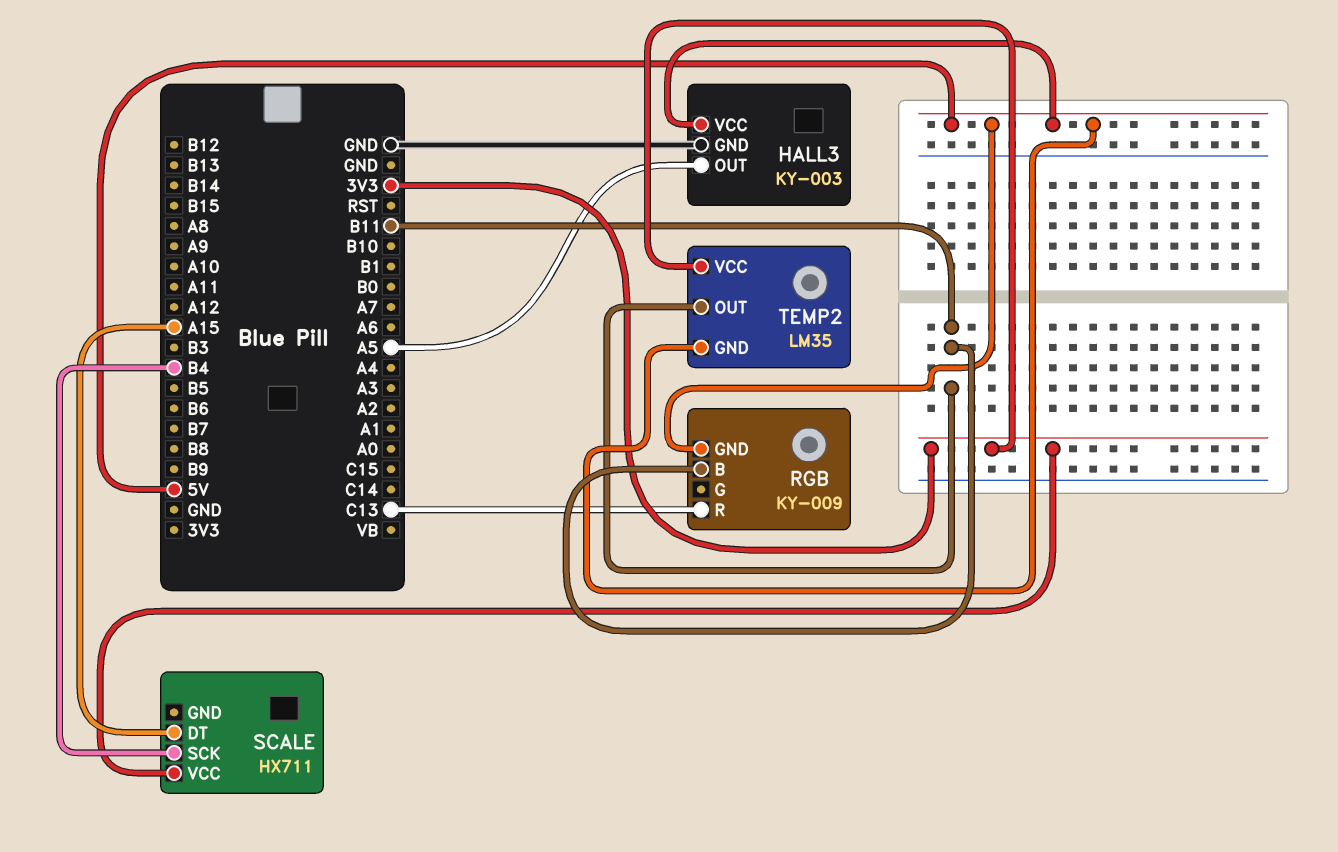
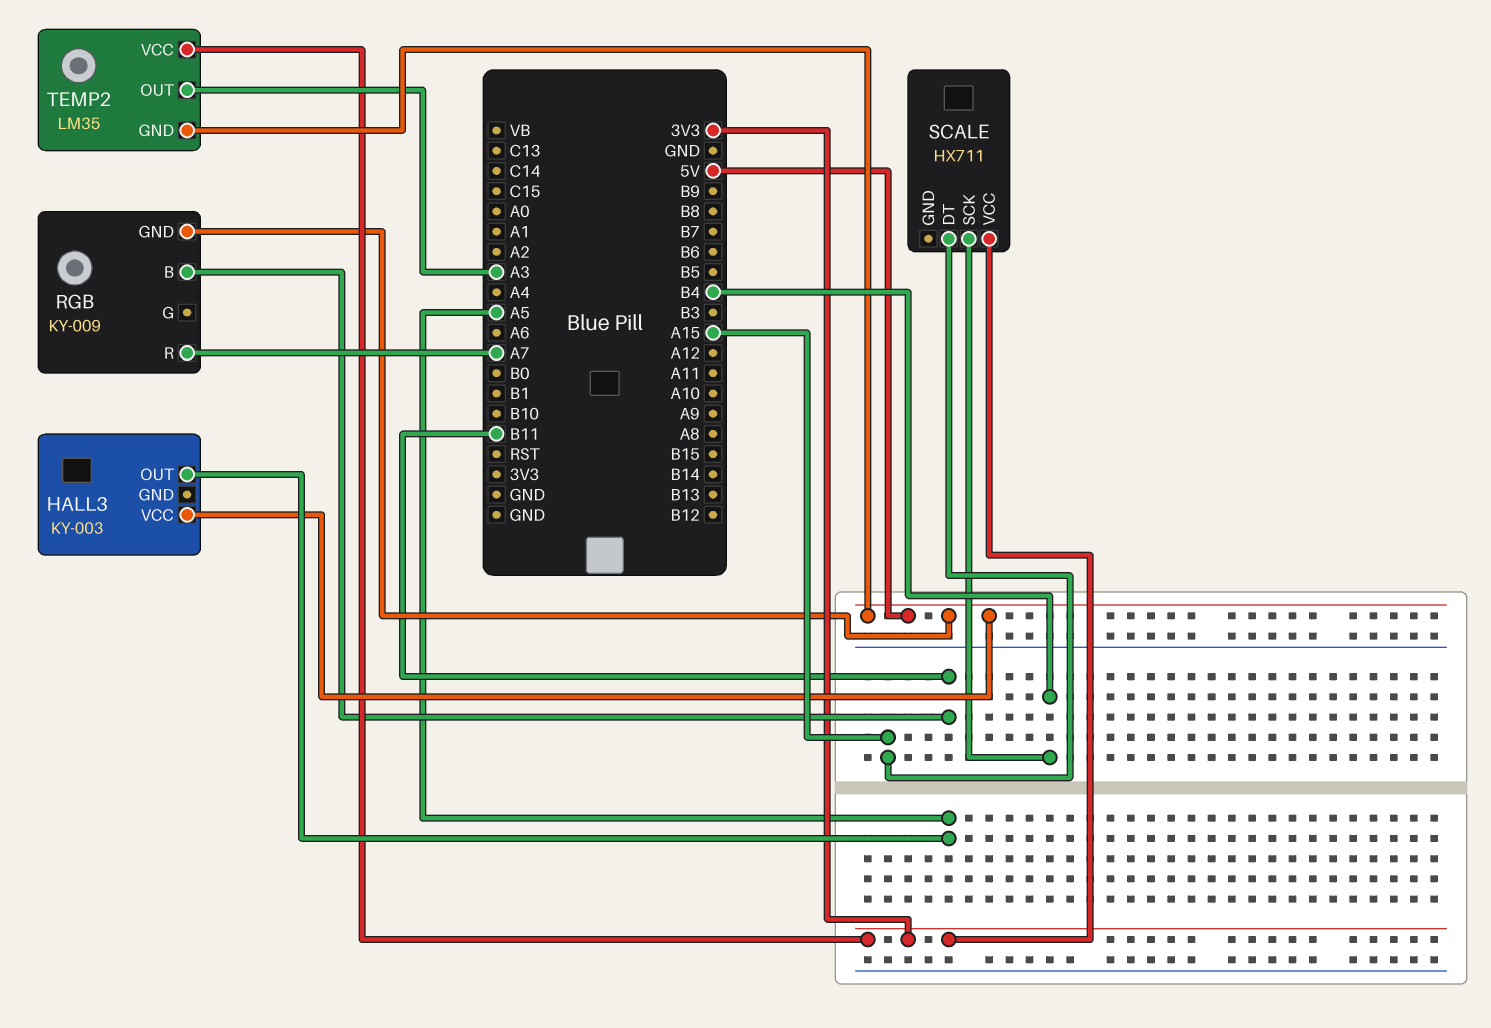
HALL3 pin GND: GND -> none
RGB pin R: C13 -> A7
TEMP2 pin OUT: B11 -> A3

